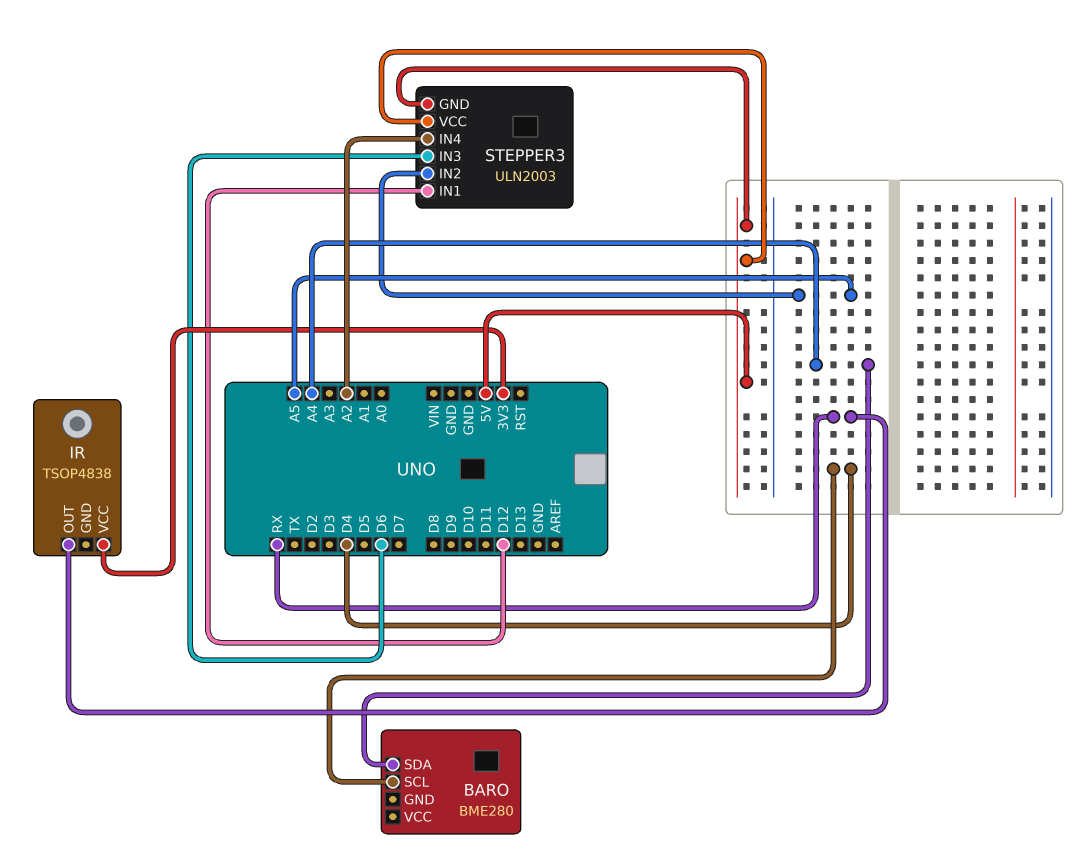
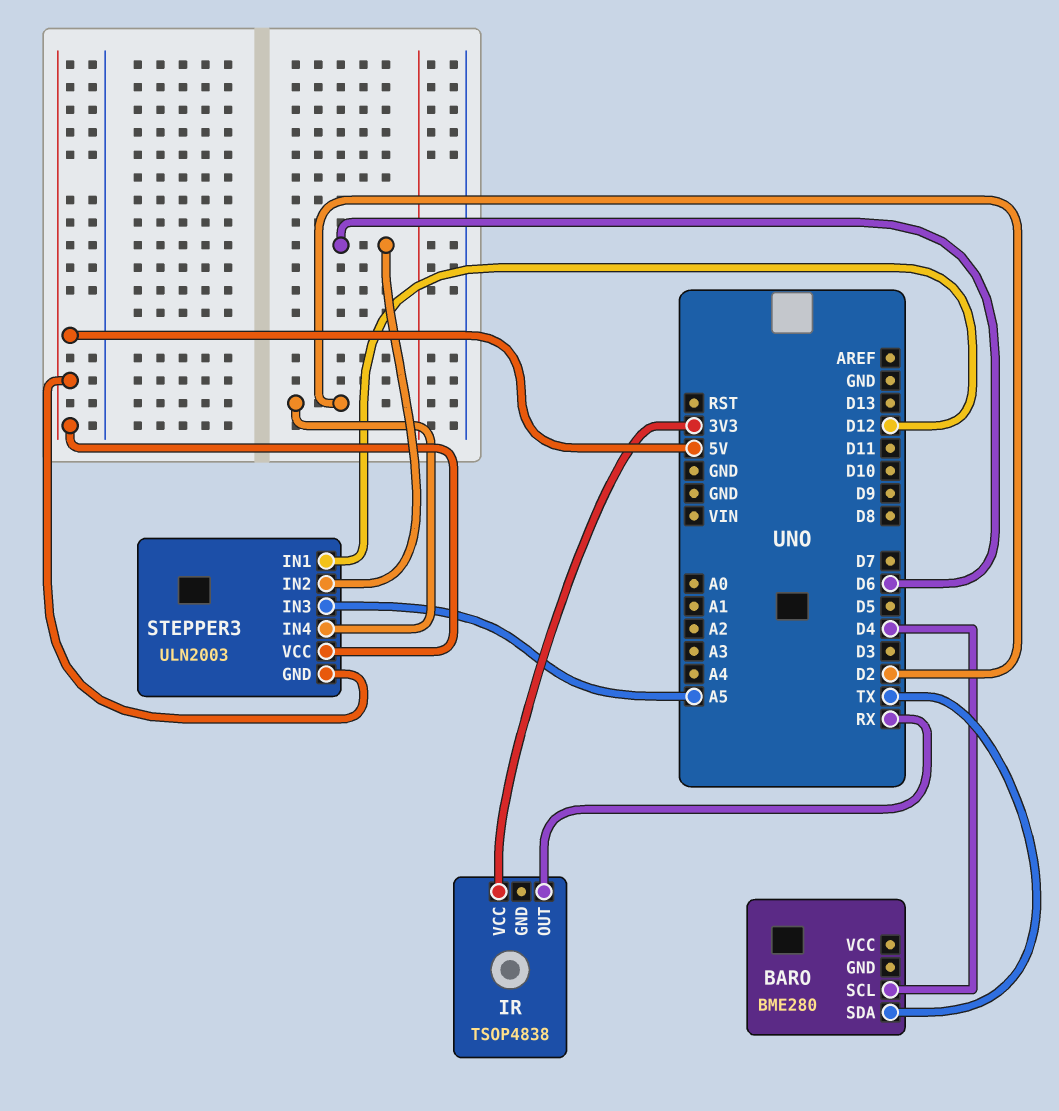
BARO pin SDA: A4 -> TX
STEPPER3 pin IN2: A5 -> D6
STEPPER3 pin IN3: D6 -> A5
STEPPER3 pin IN4: A2 -> D2

